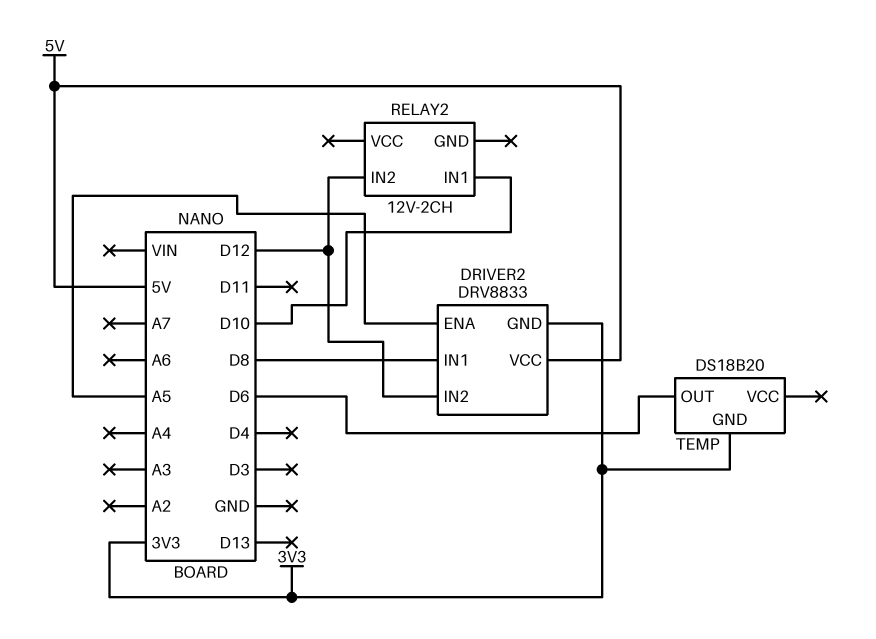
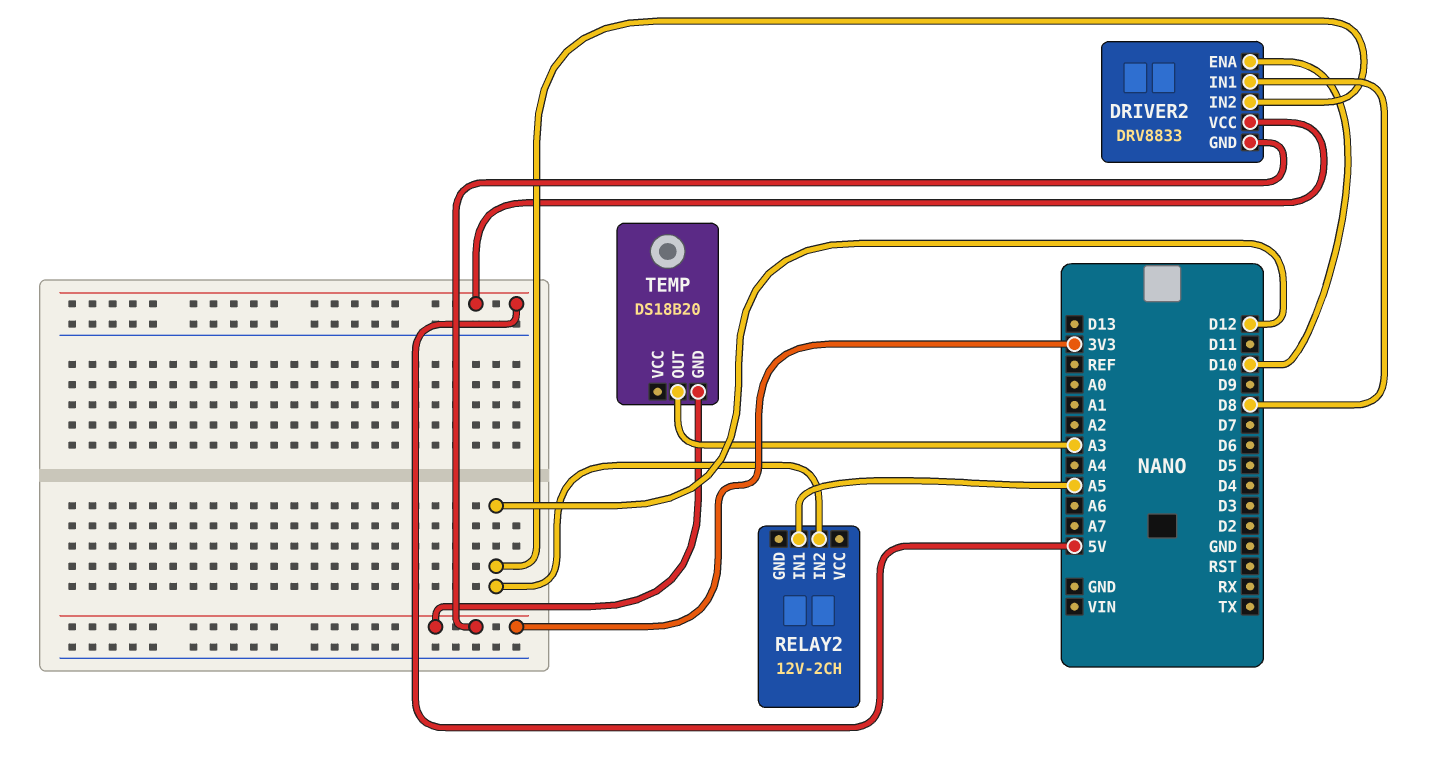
DRIVER2 pin ENA: A5 -> D10
RELAY2 pin IN1: D10 -> A5
TEMP pin OUT: D6 -> A3

